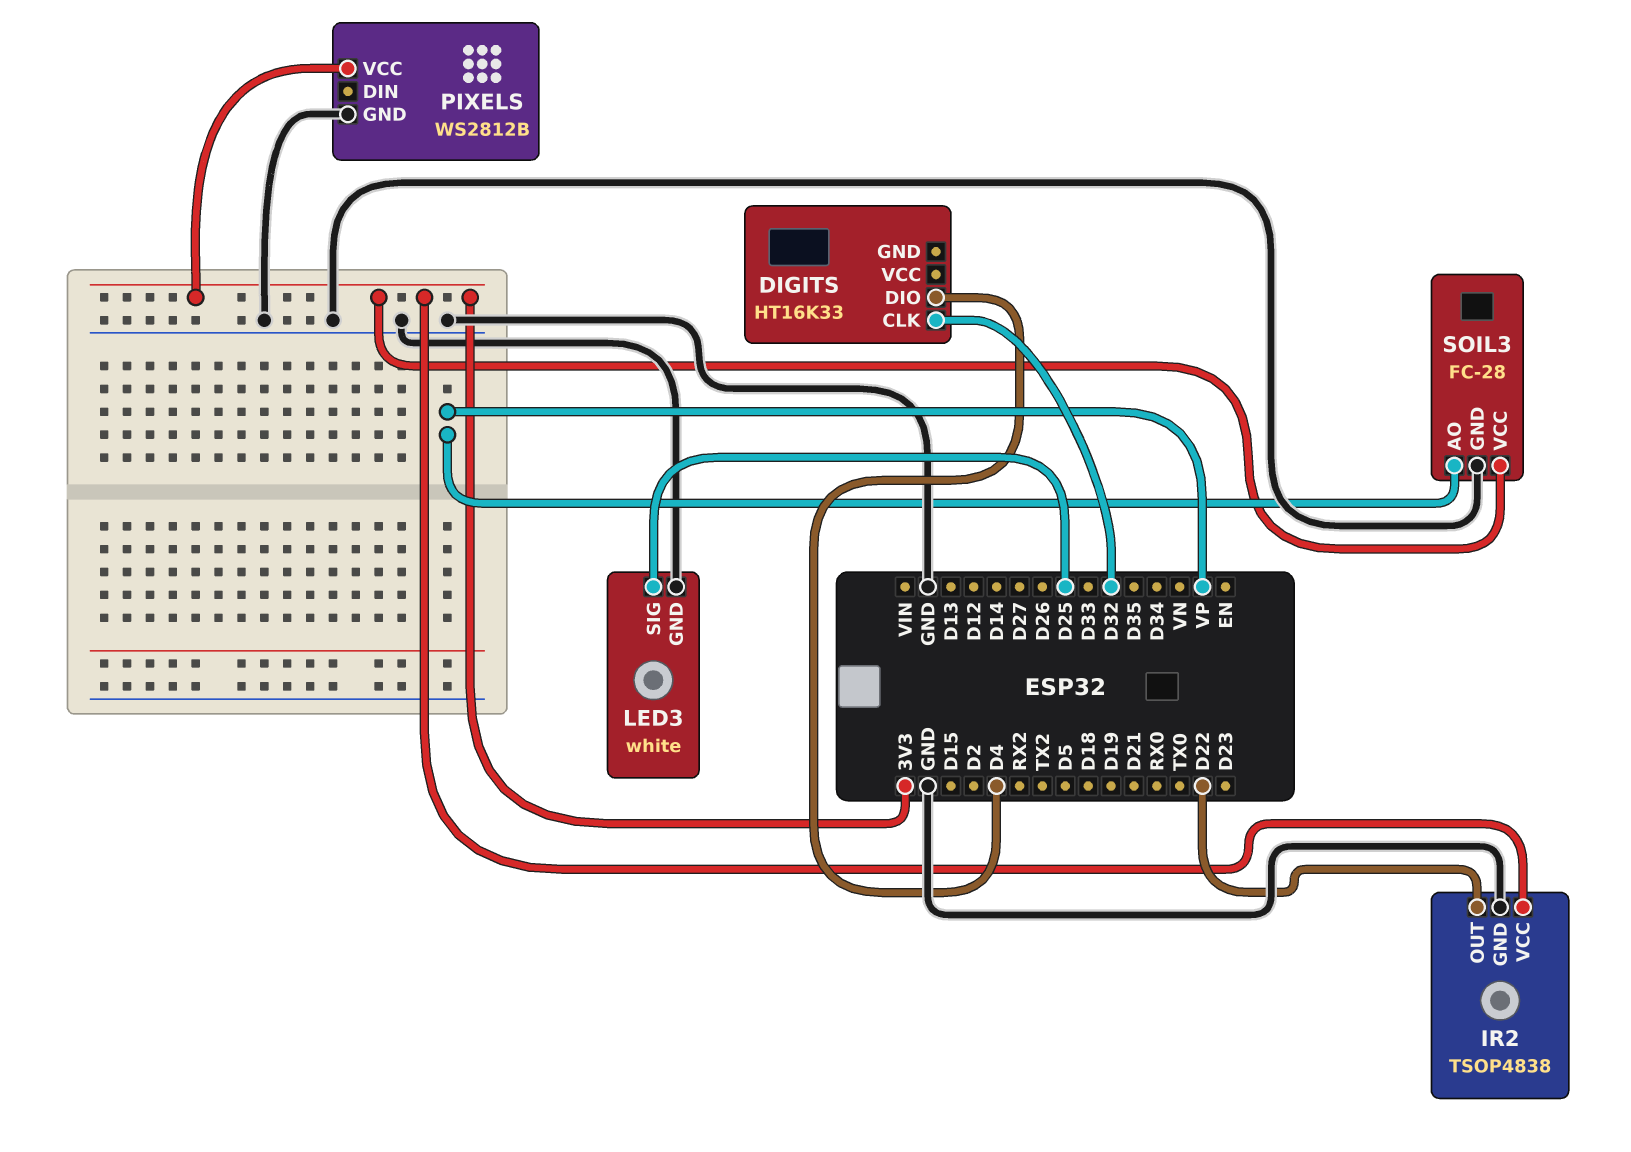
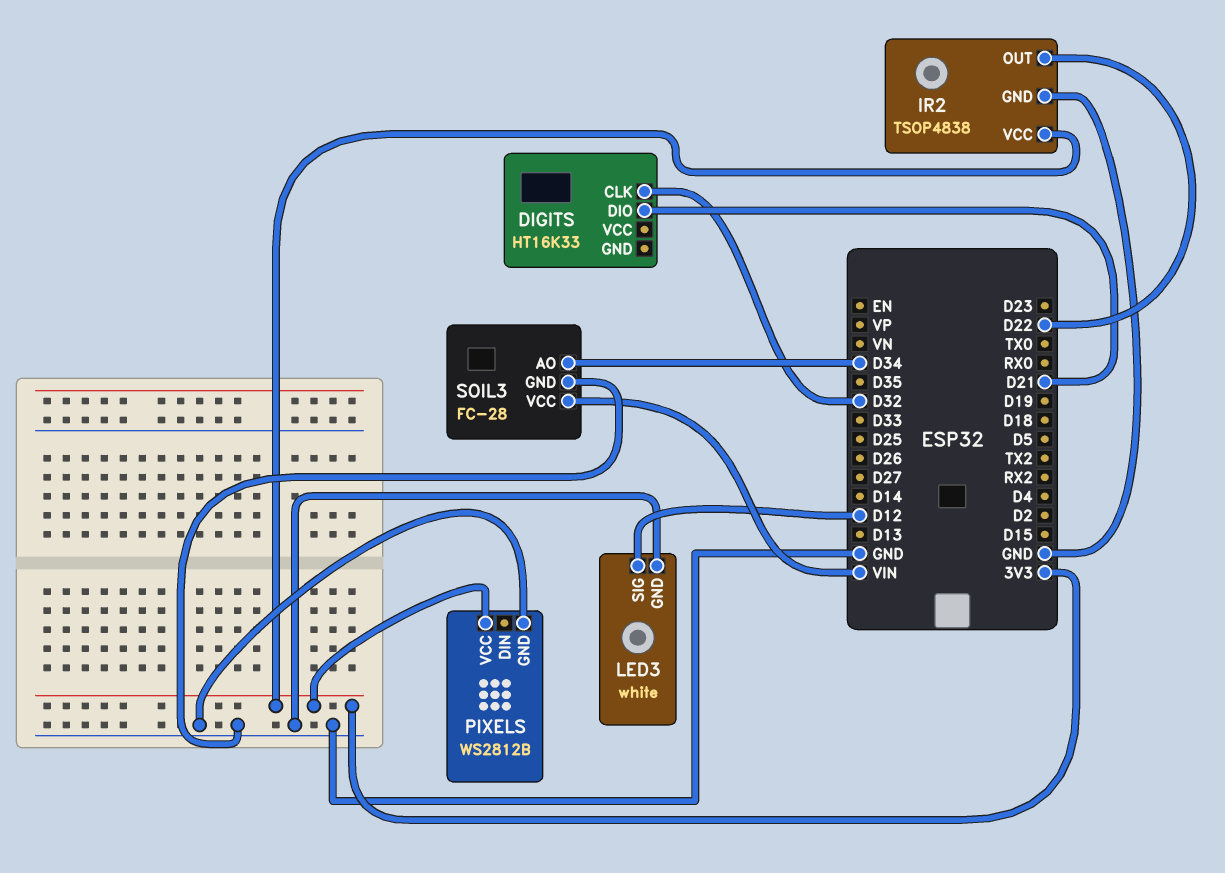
DIGITS pin DIO: D4 -> D21
LED3 pin SIG: D25 -> D12
SOIL3 pin AO: VP -> D34
SOIL3 pin VCC: 3V3 -> VIN

